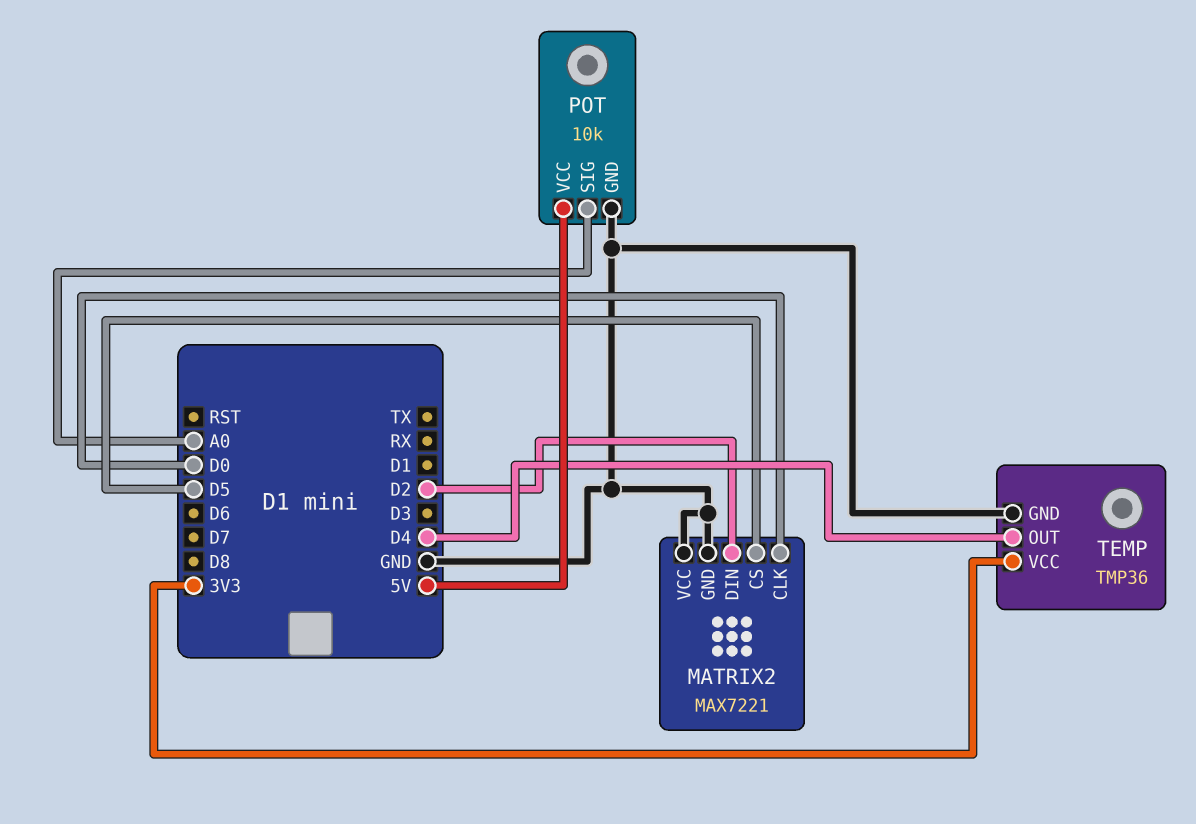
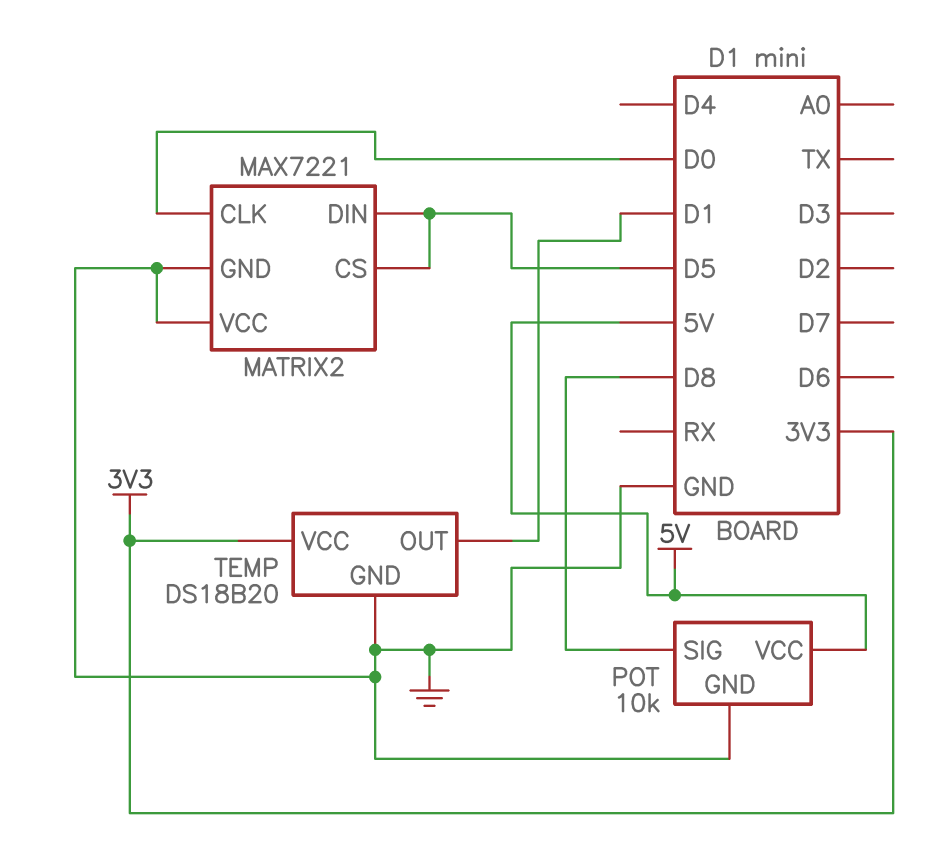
MATRIX2 pin DIN: D2 -> D5
POT pin SIG: A0 -> D8
TEMP: TMP36 -> DS18B20
TEMP pin OUT: D4 -> D1

